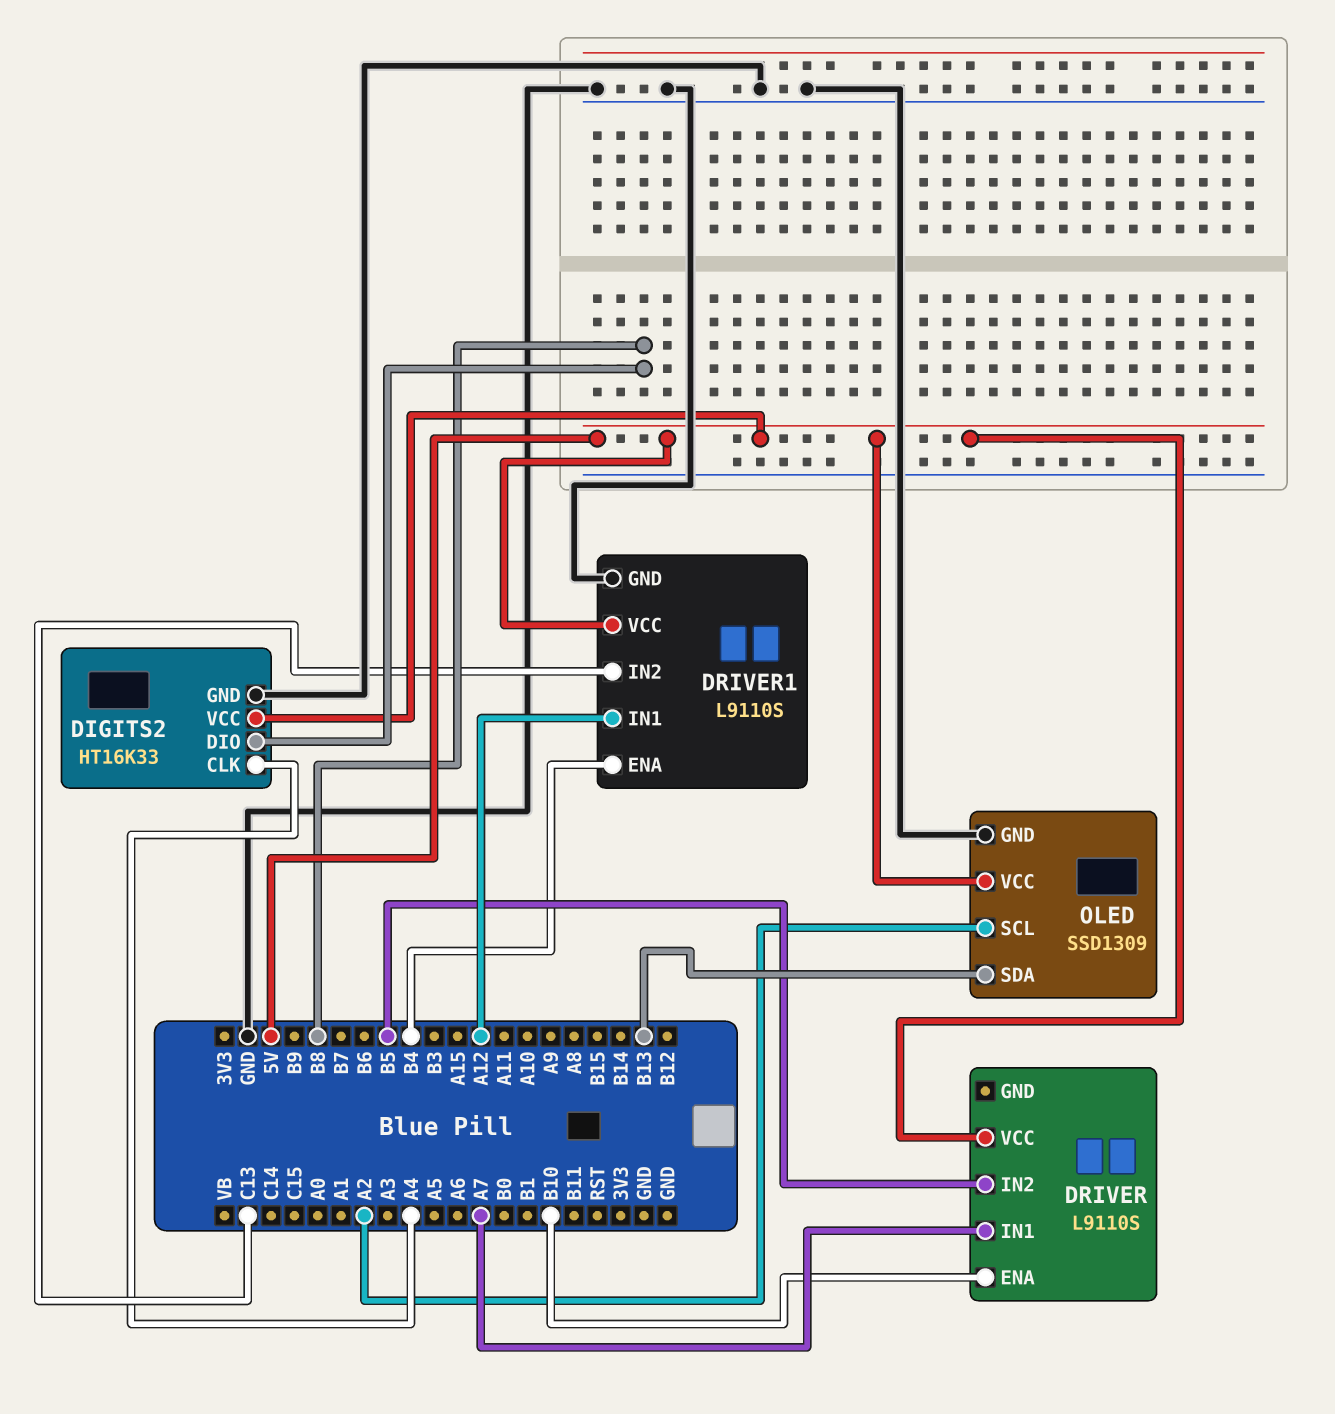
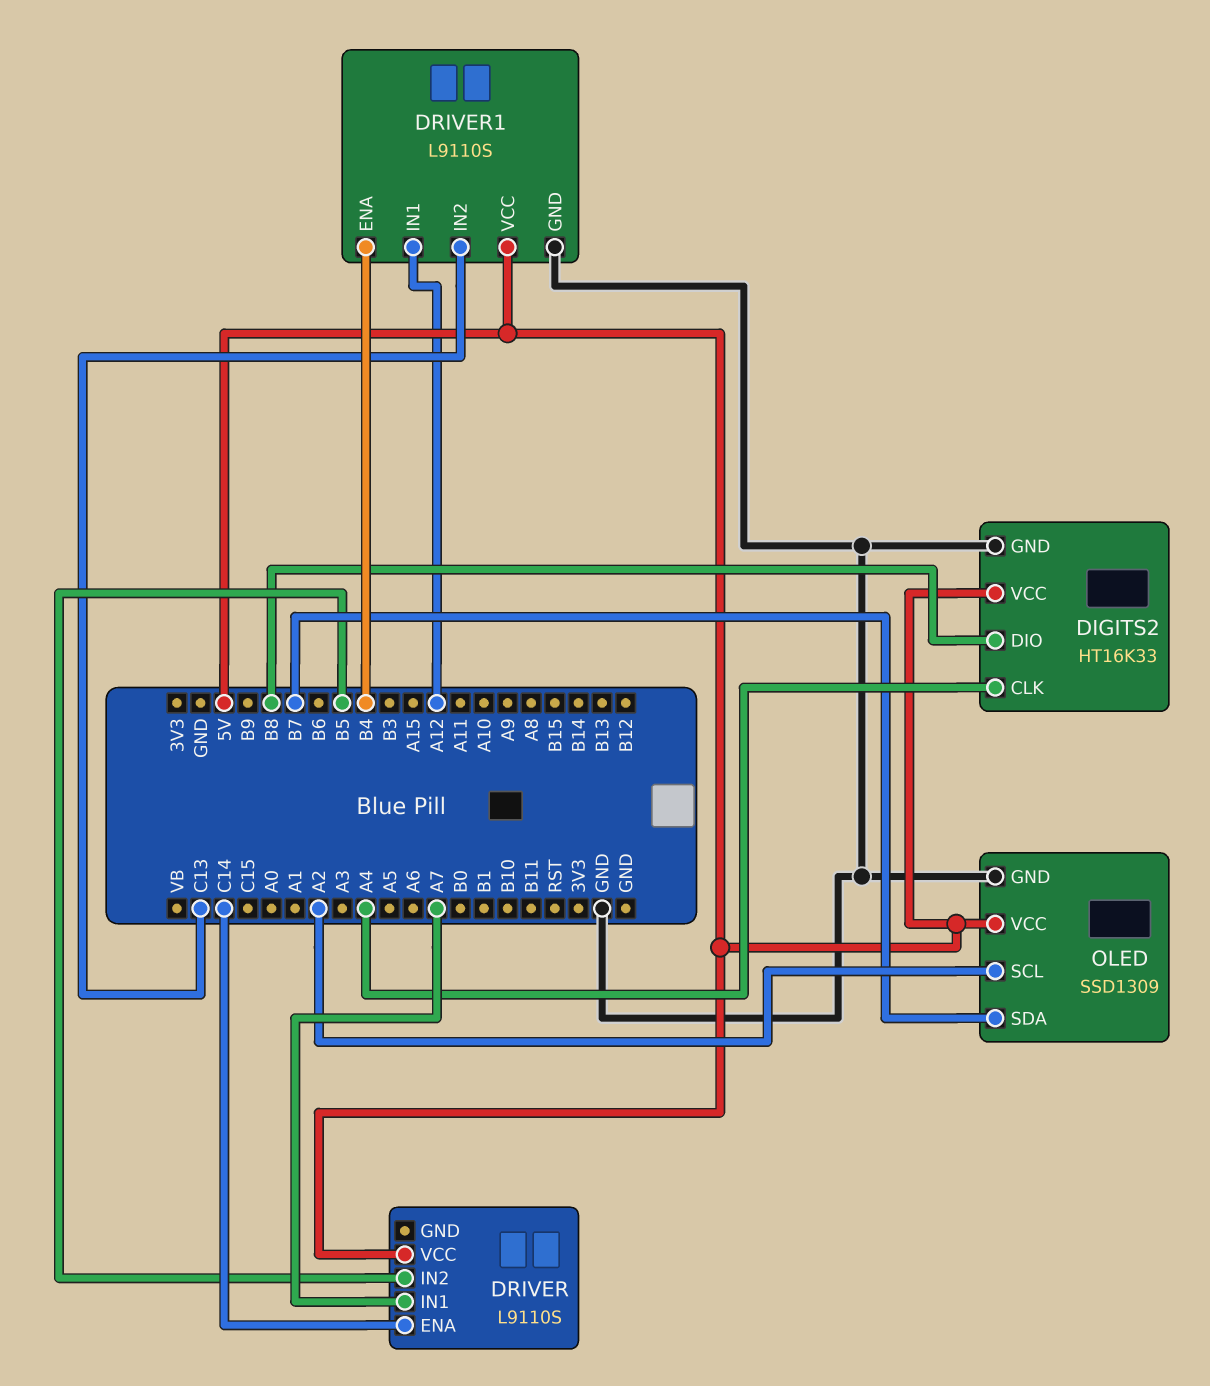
DRIVER pin ENA: B10 -> C14
OLED pin SDA: B13 -> B7

